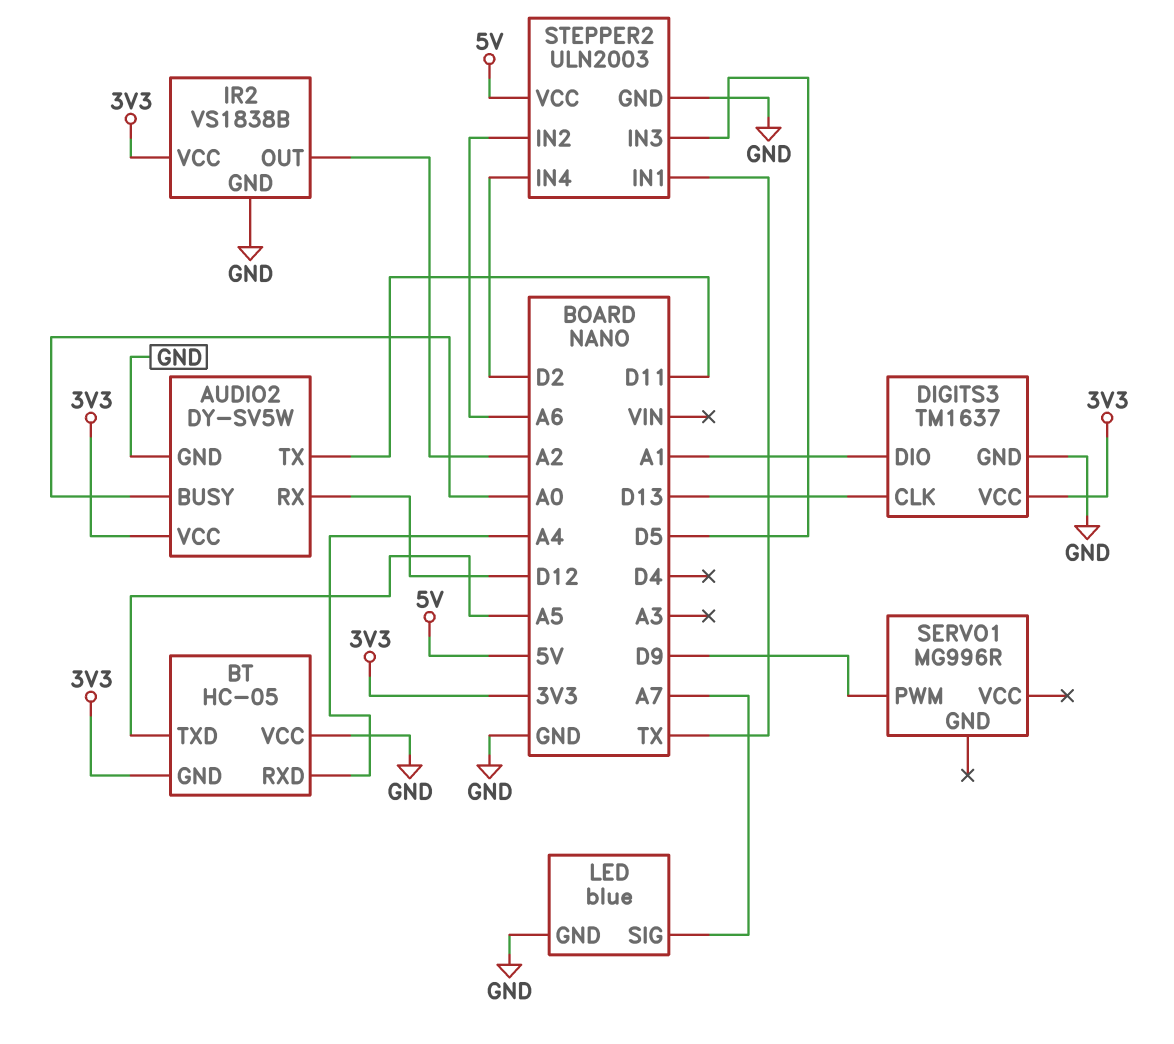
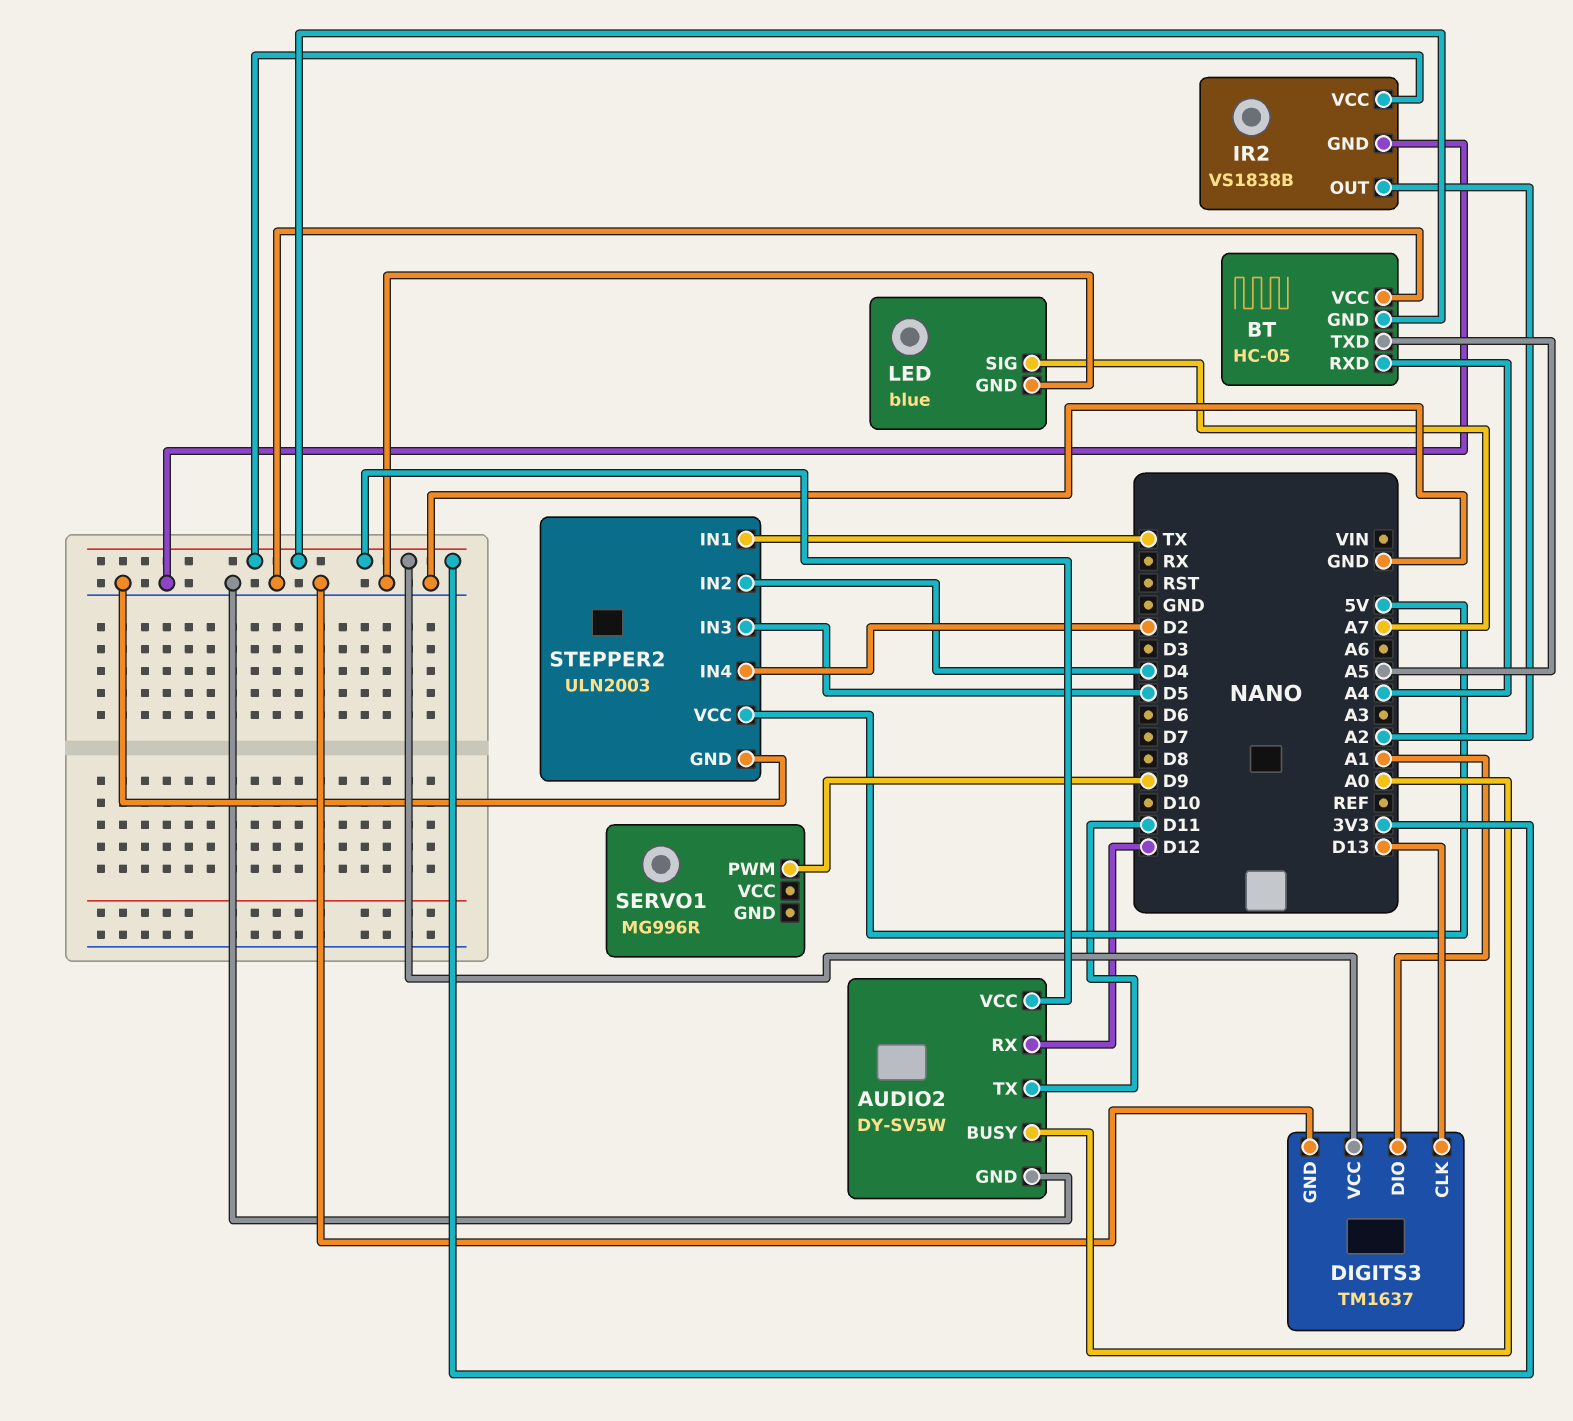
STEPPER2 pin IN2: A6 -> D4

